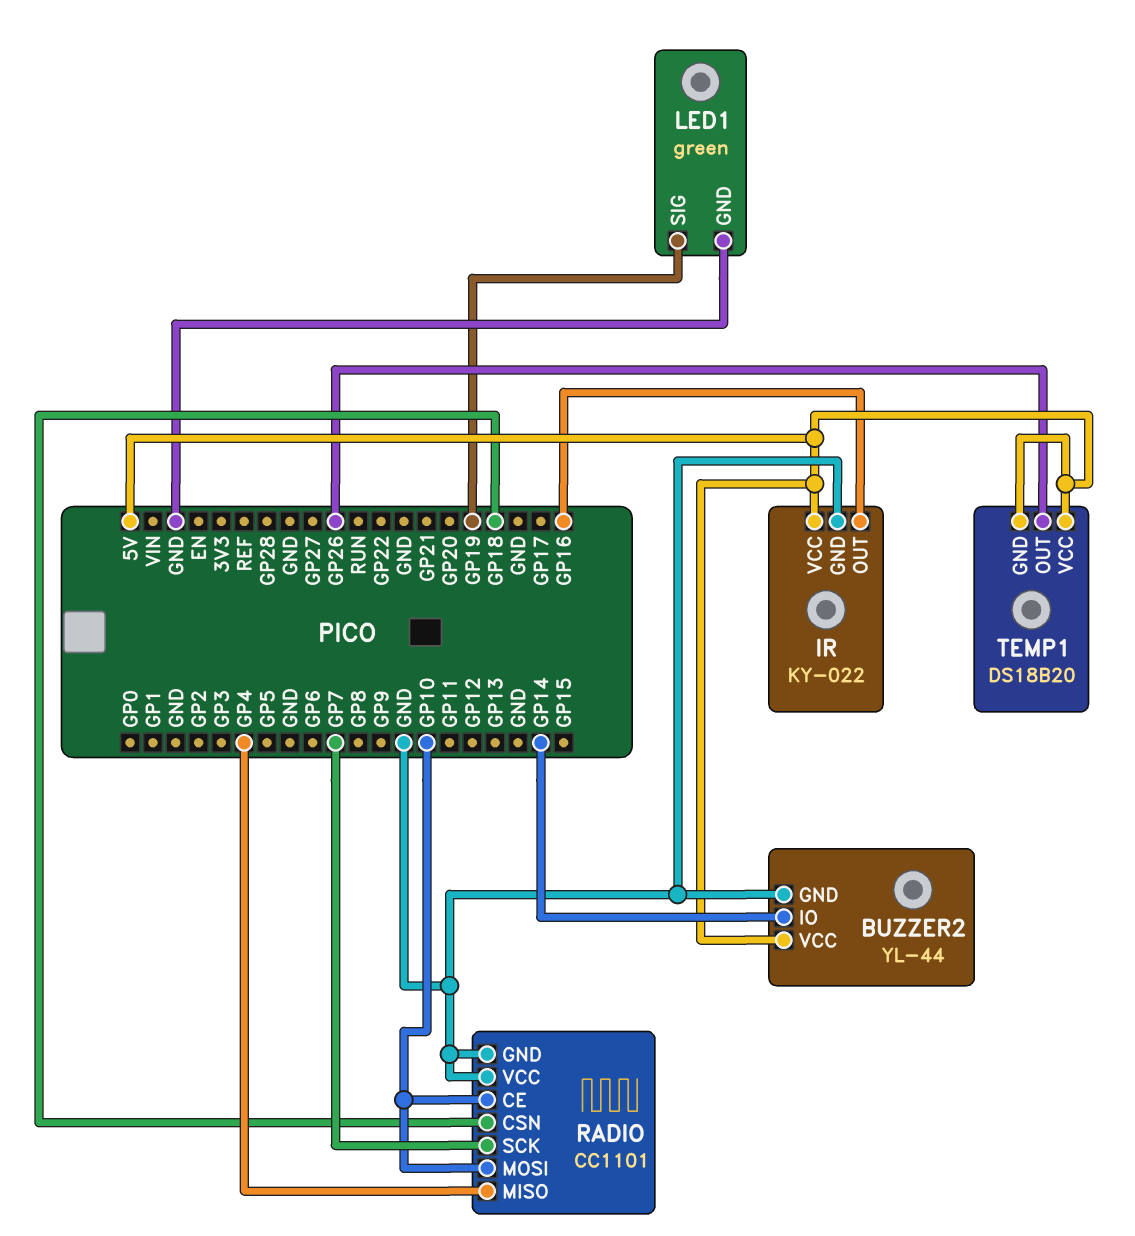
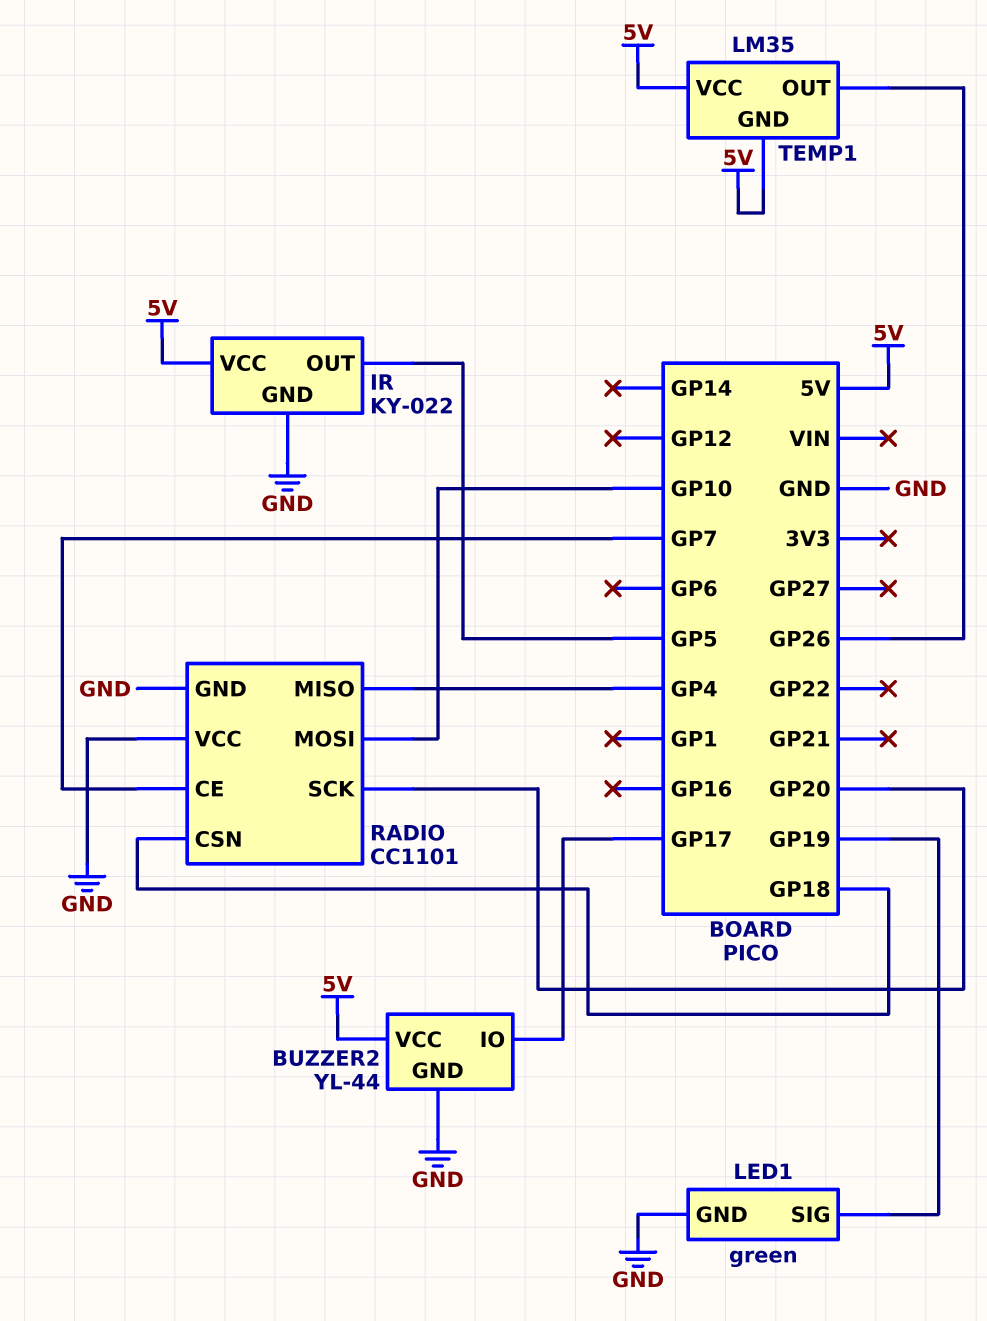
BUZZER2 pin IO: GP14 -> GP17
IR pin OUT: GP16 -> GP5
RADIO pin CE: GP10 -> GP7
RADIO pin SCK: GP7 -> GP20
TEMP1: DS18B20 -> LM35

